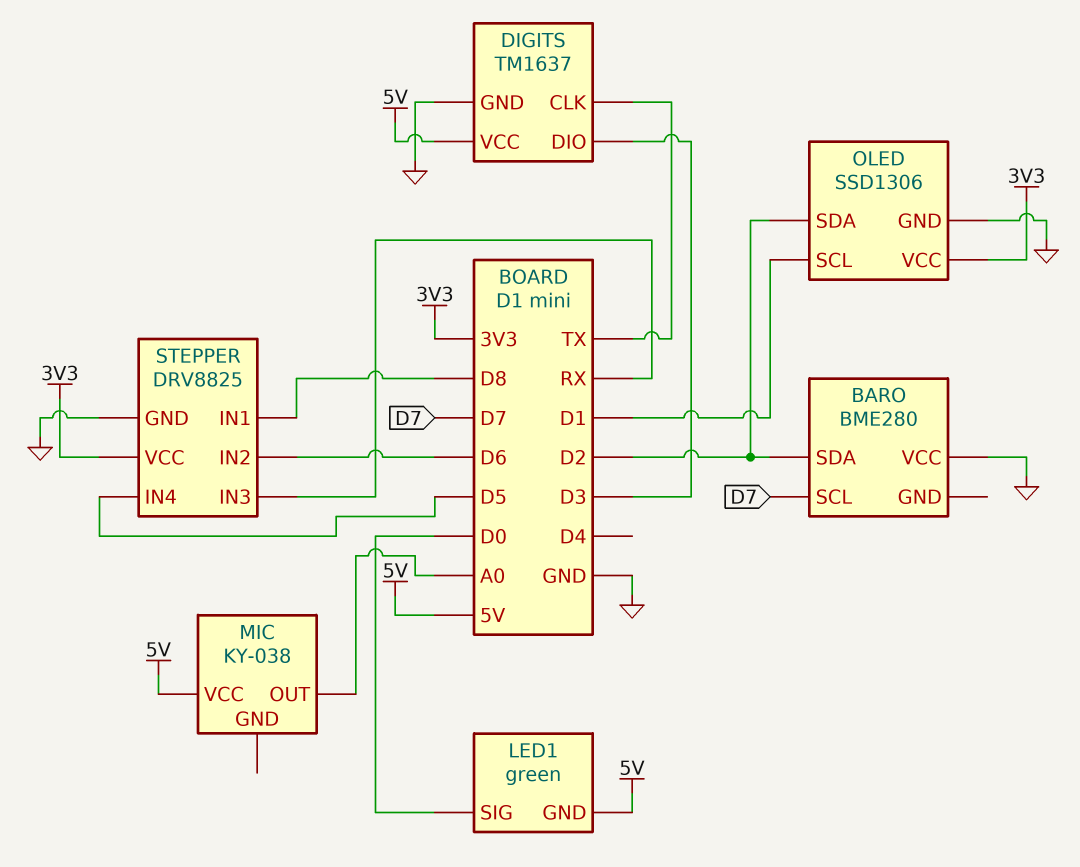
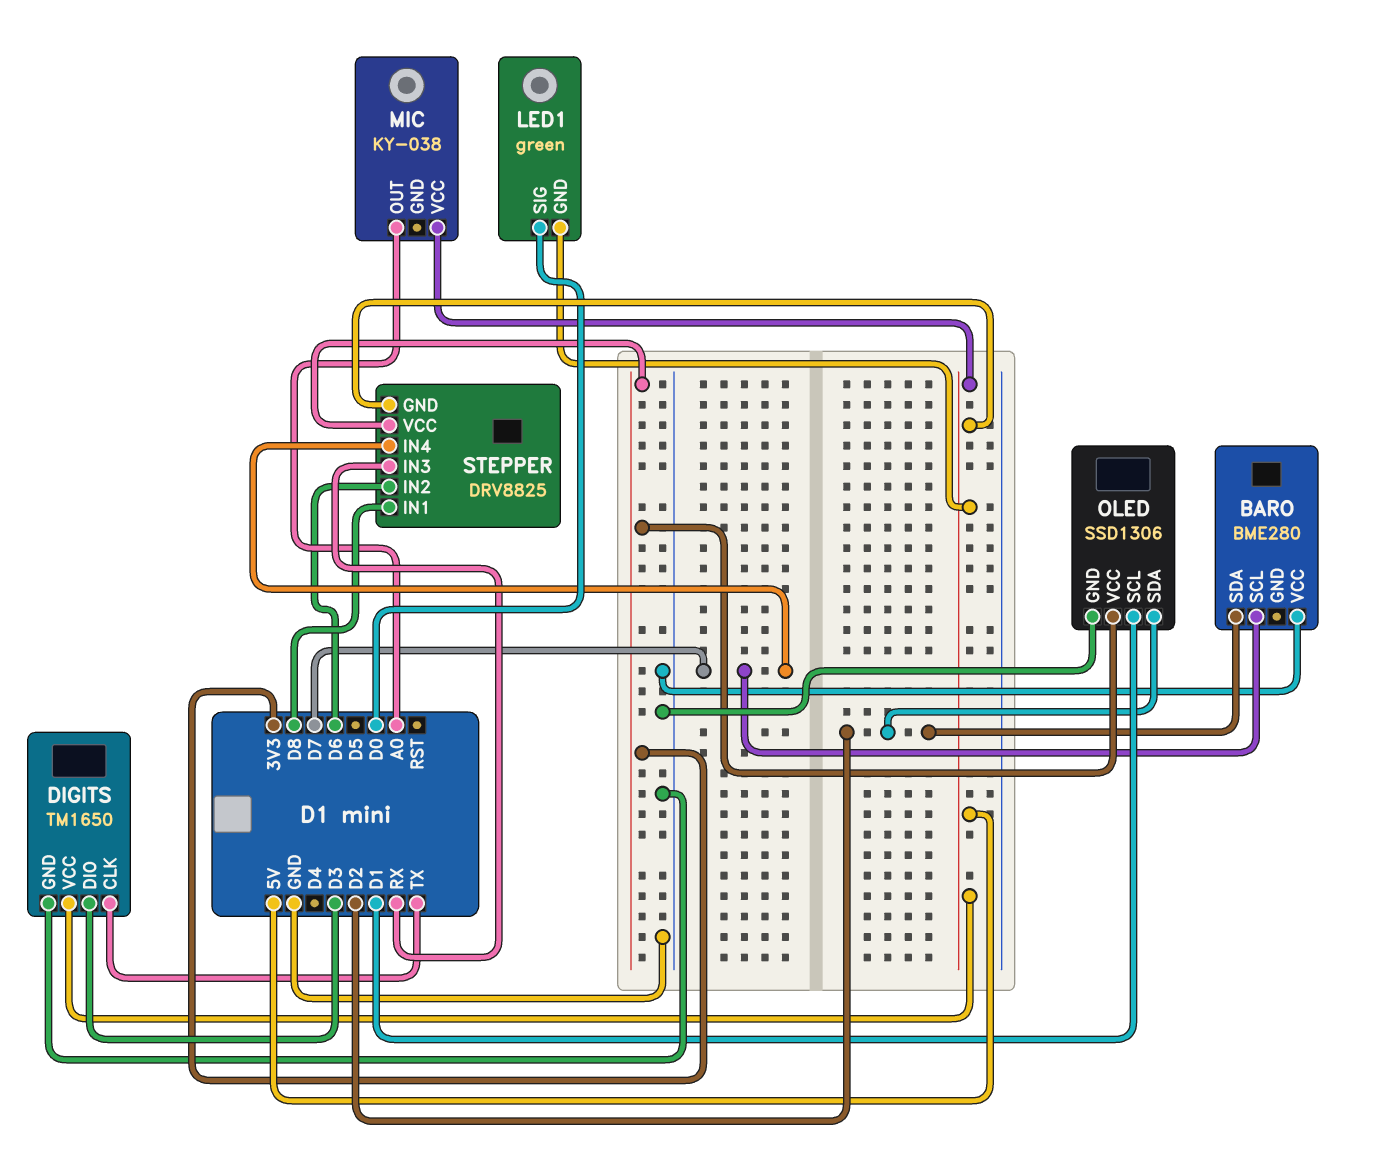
DIGITS: TM1637 -> TM1650
STEPPER pin GND: GND -> 5V
STEPPER pin IN4: D5 -> D7

